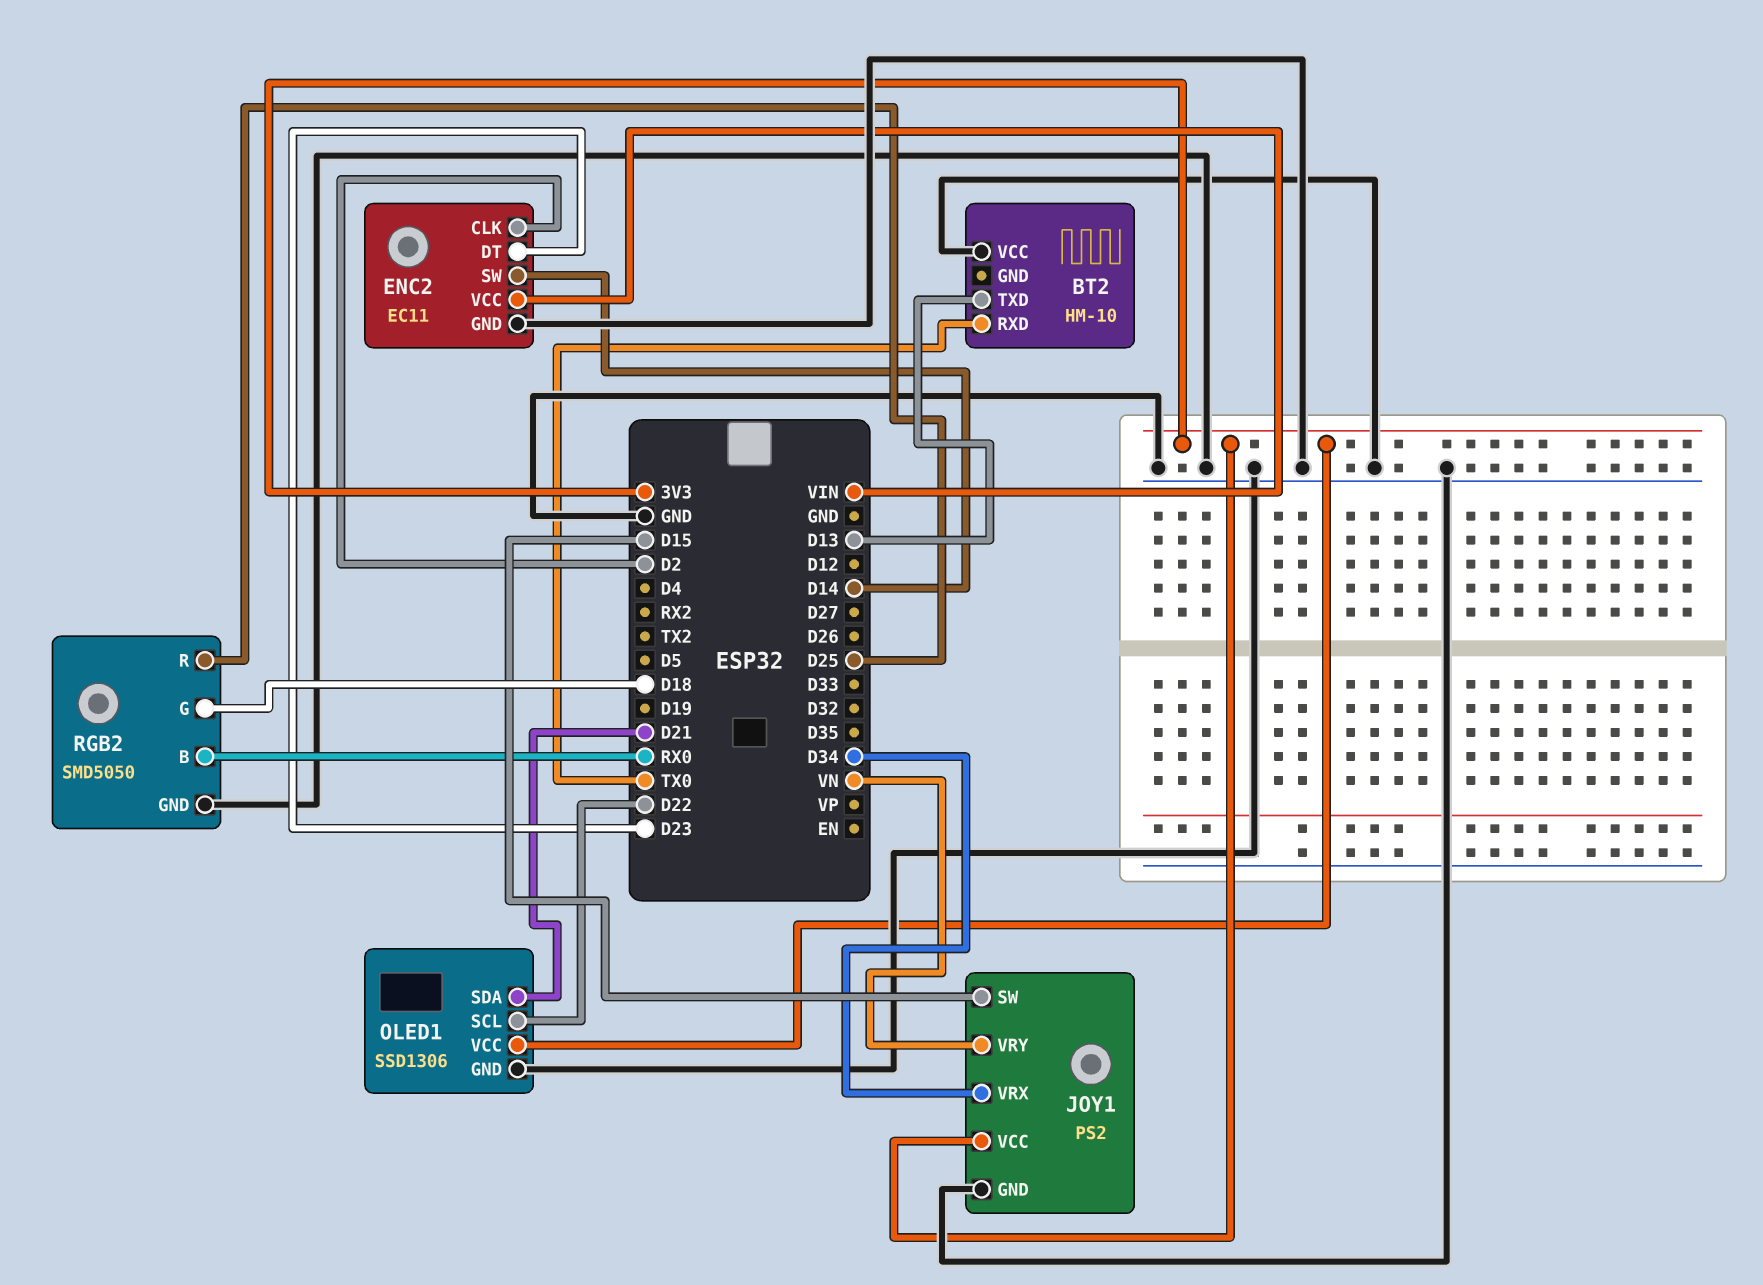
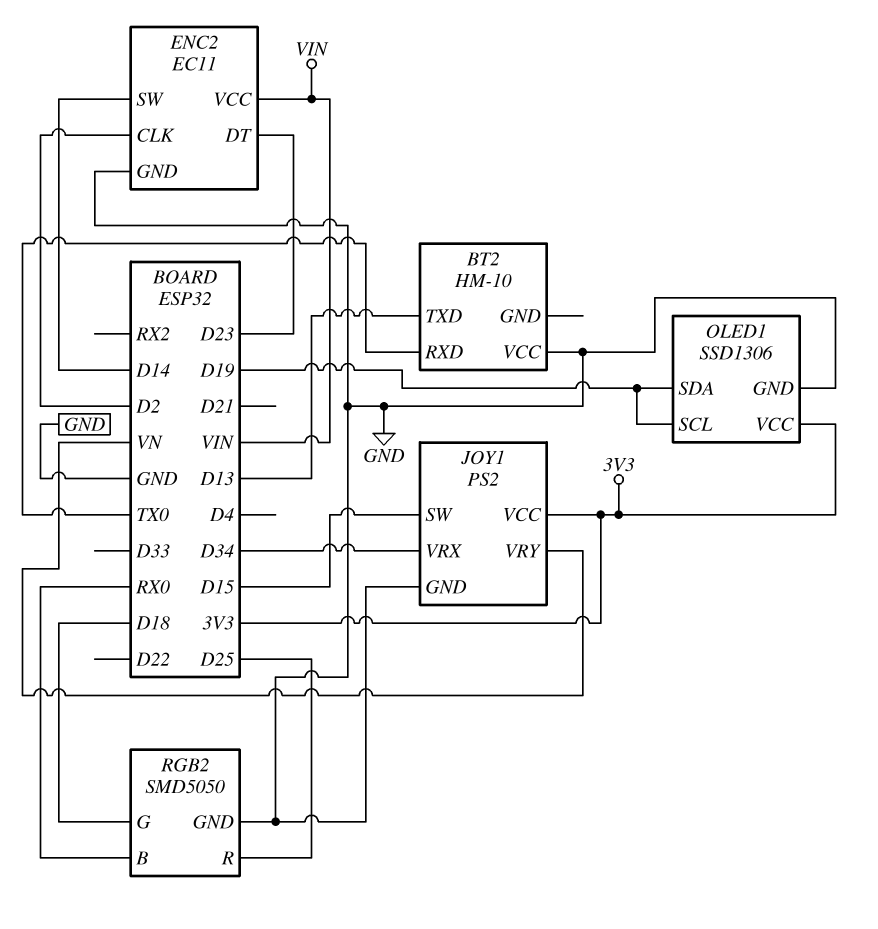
OLED1 pin SCL: D22 -> D19
OLED1 pin SDA: D21 -> D19

